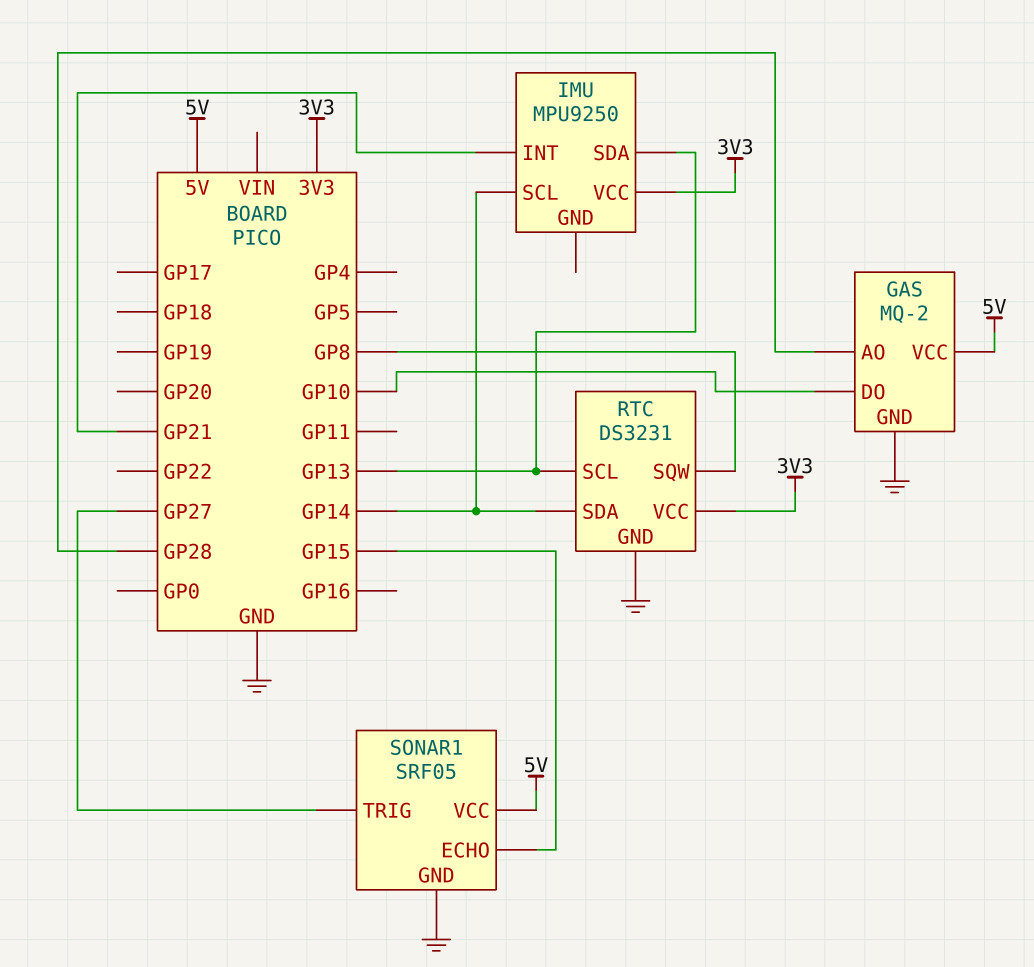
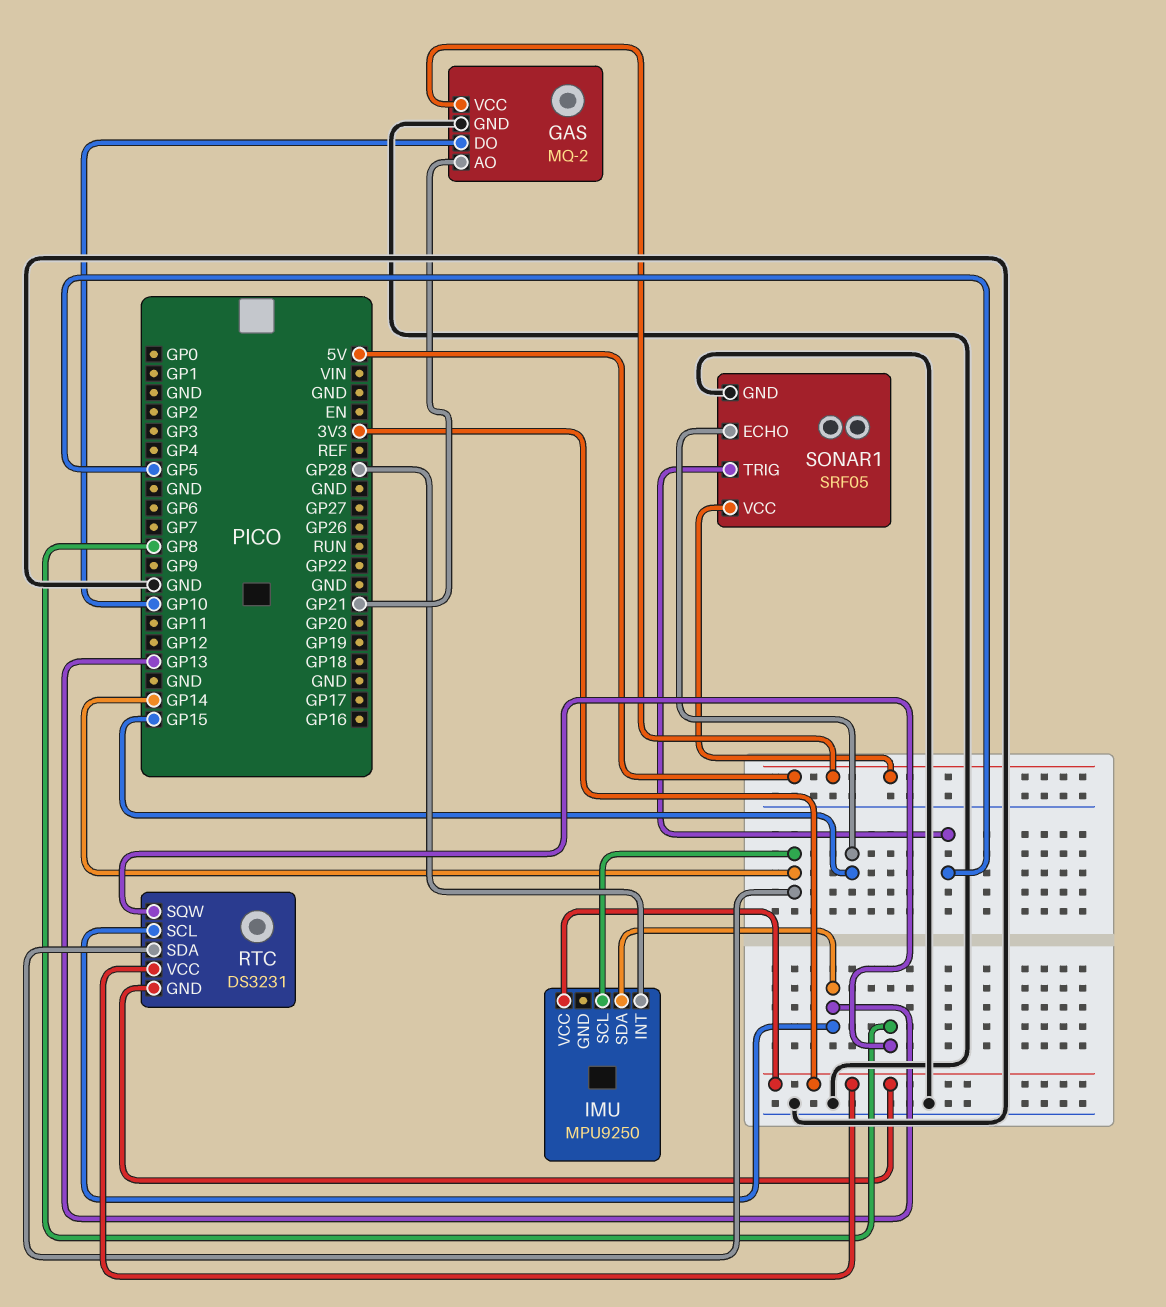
GAS pin AO: GP28 -> GP21
IMU pin INT: GP21 -> GP28
RTC pin GND: GND -> 3V3
SONAR1 pin TRIG: GP27 -> GP5

